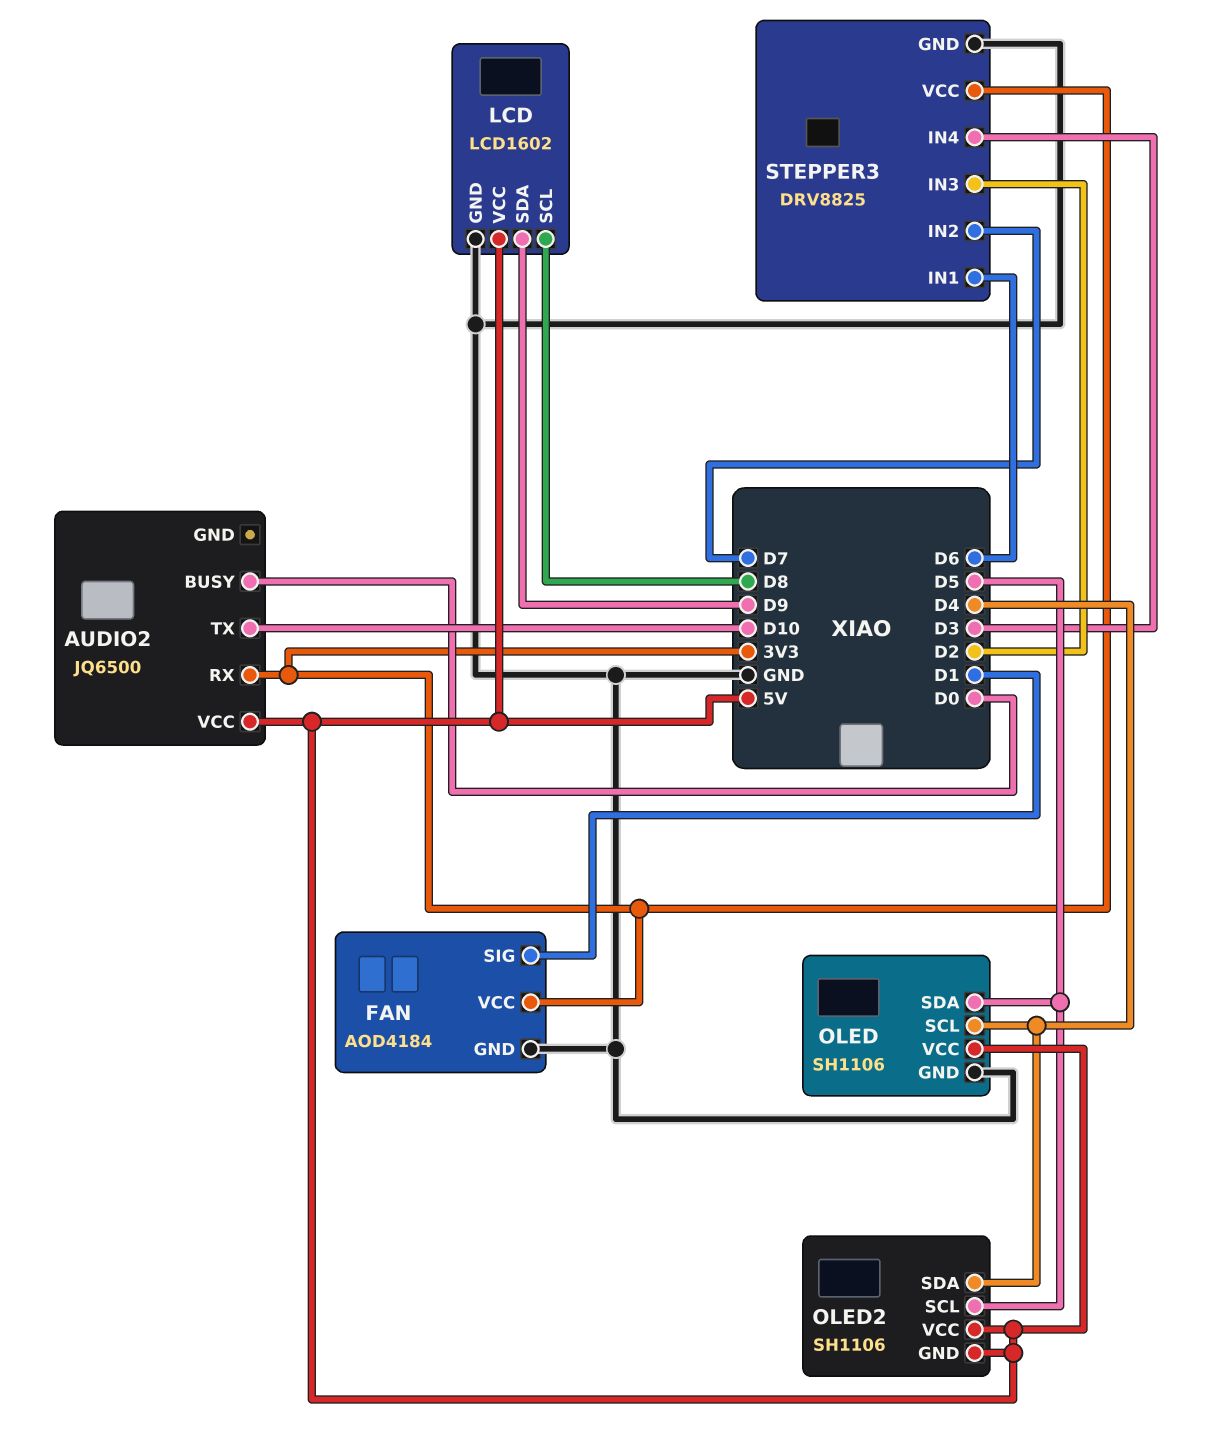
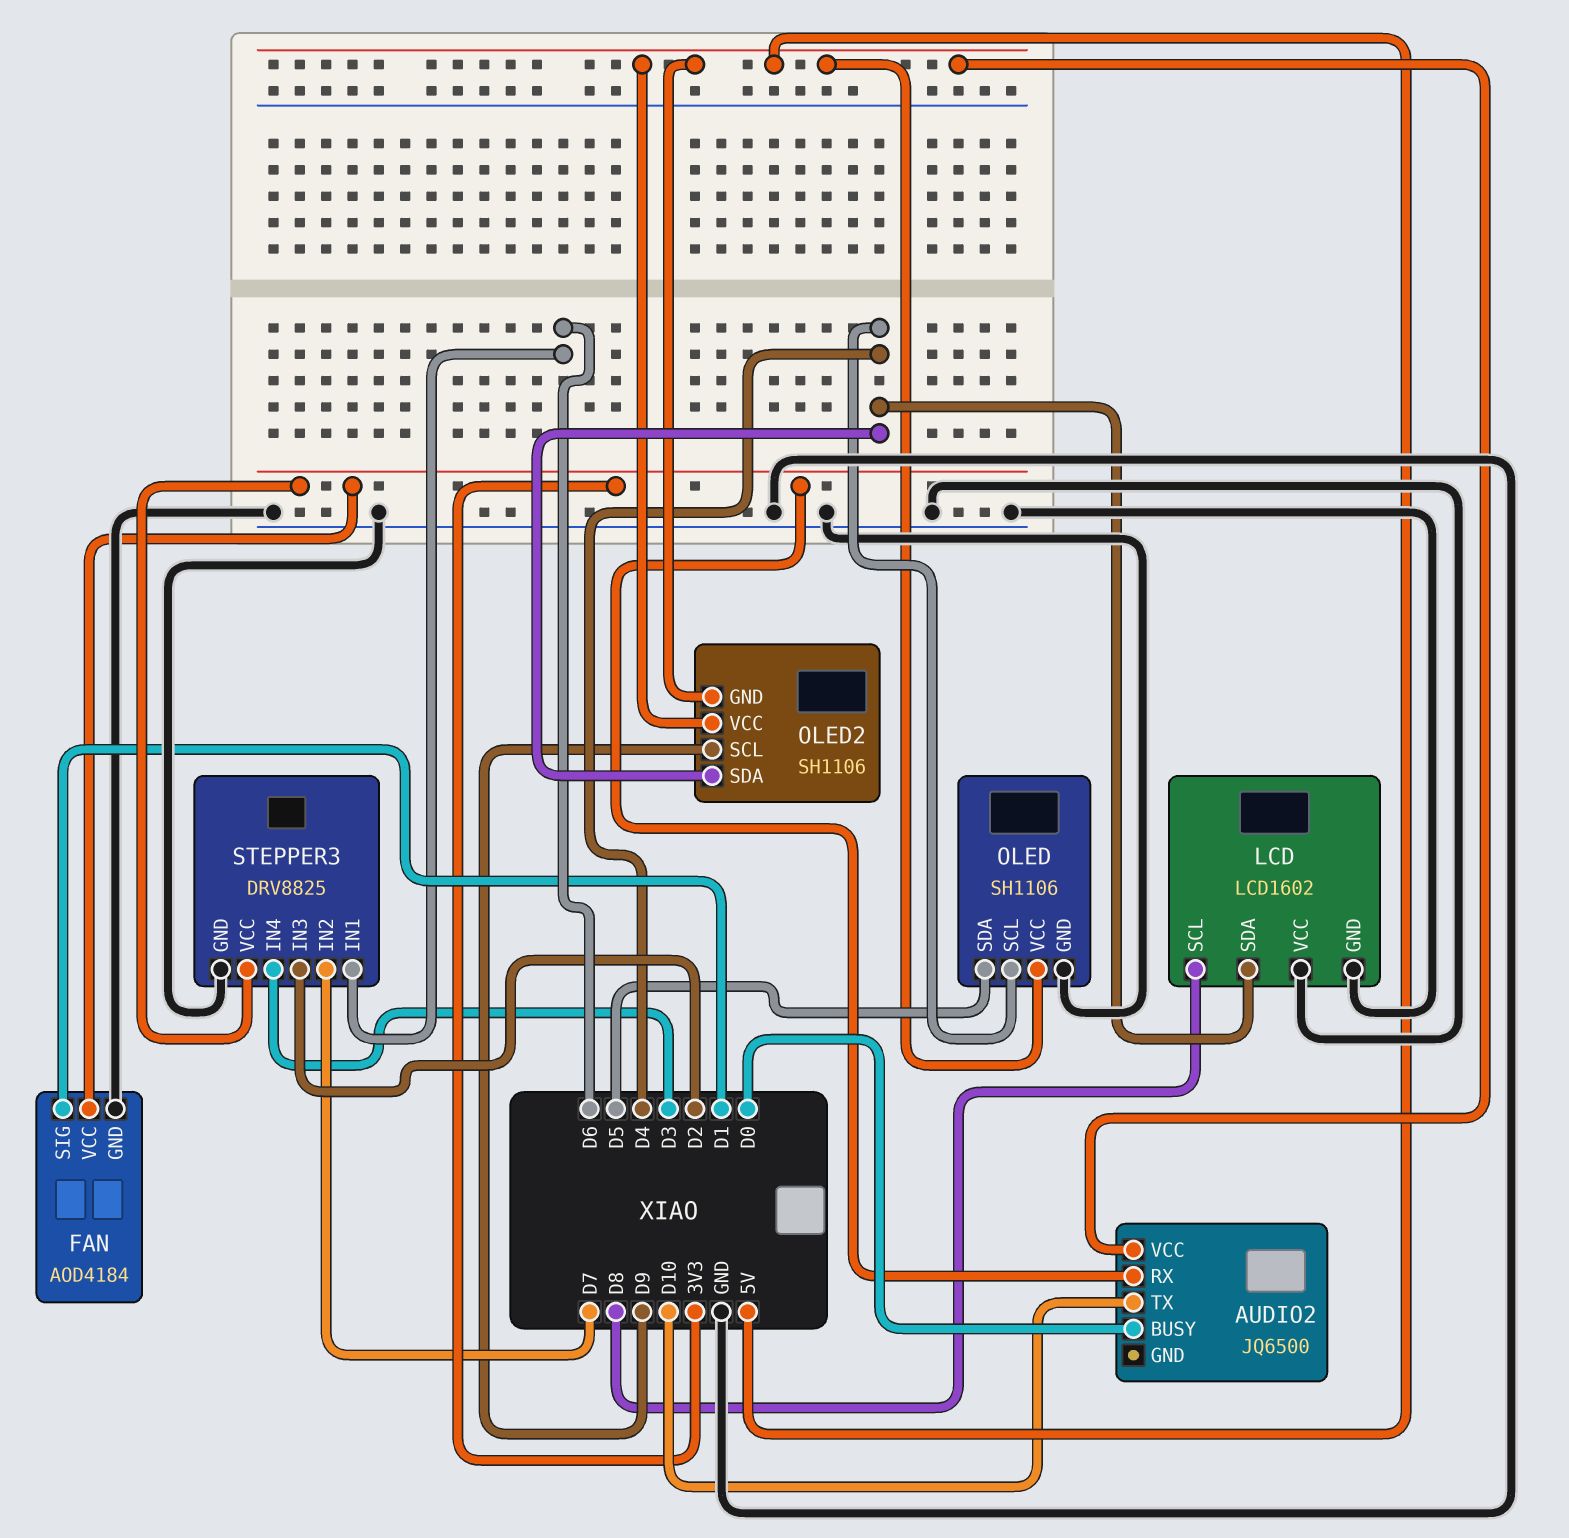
LCD pin SDA: D9 -> D4
LCD pin VCC: 5V -> GND
OLED2 pin SCL: D5 -> D9

